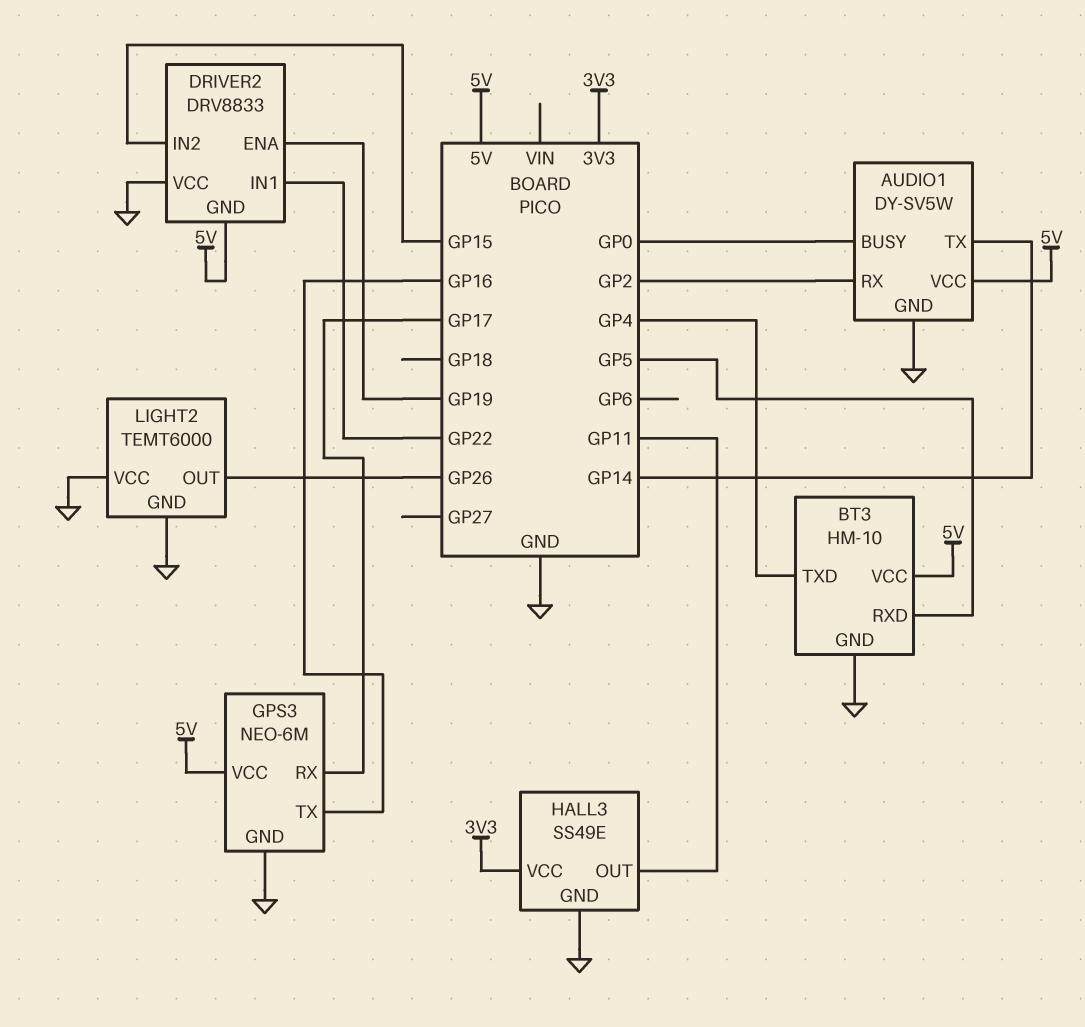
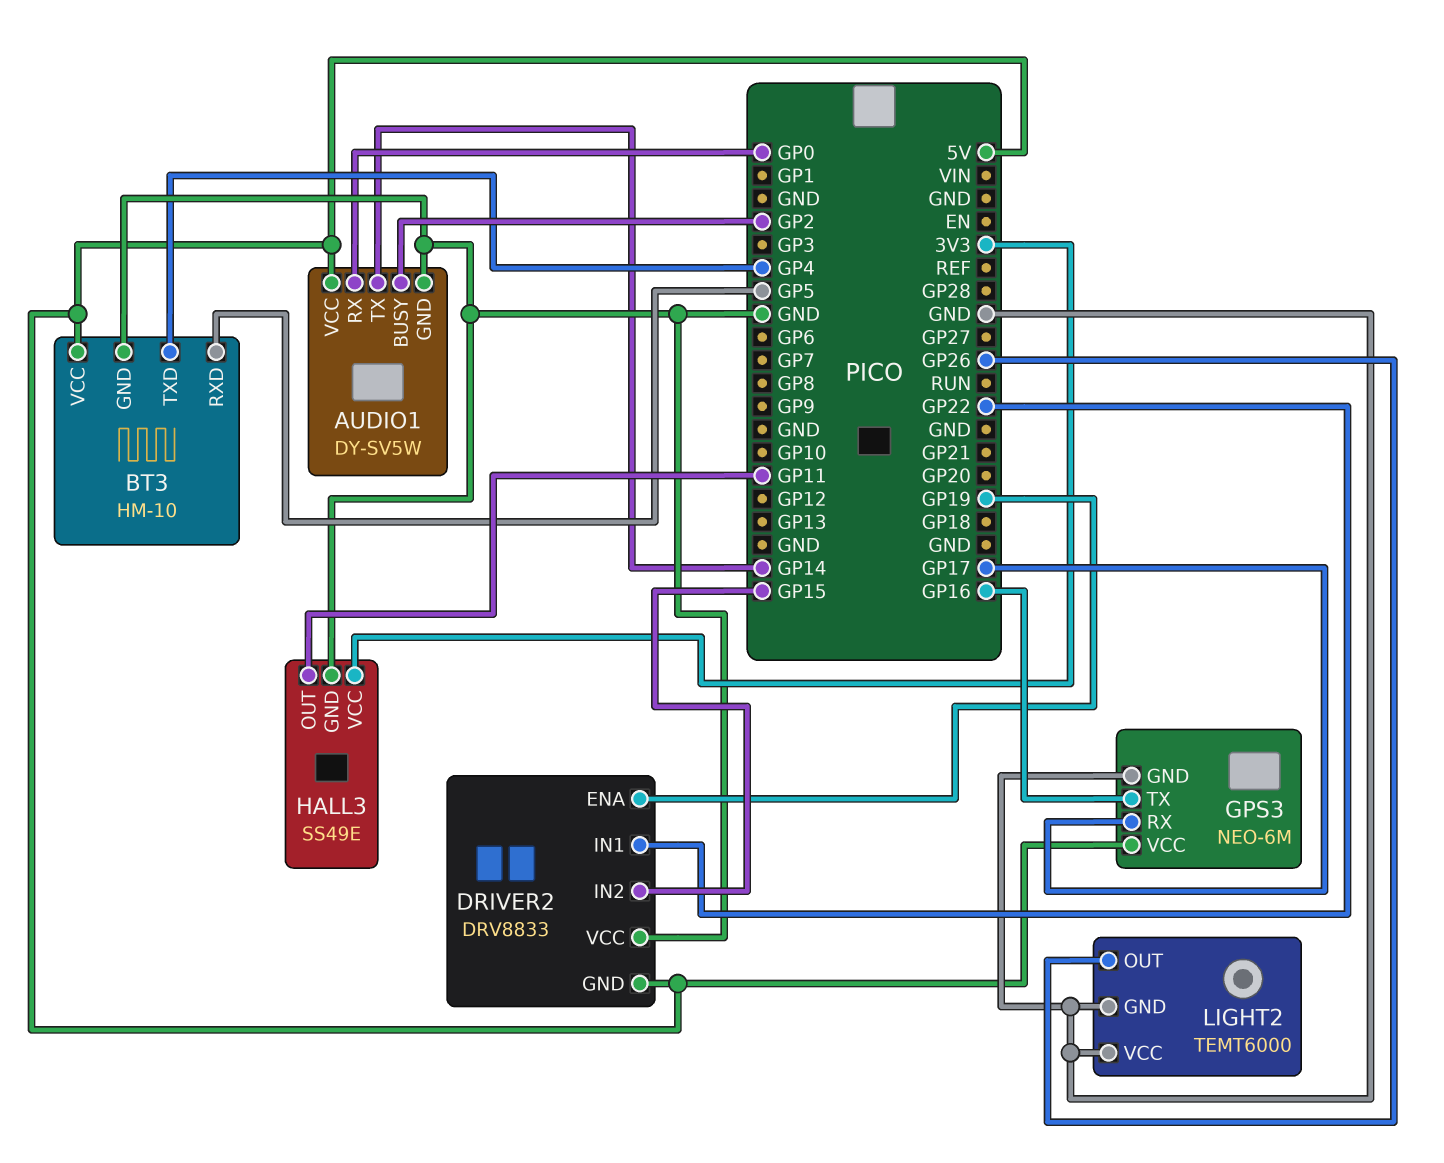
AUDIO1 pin BUSY: GP0 -> GP2
AUDIO1 pin RX: GP2 -> GP0

